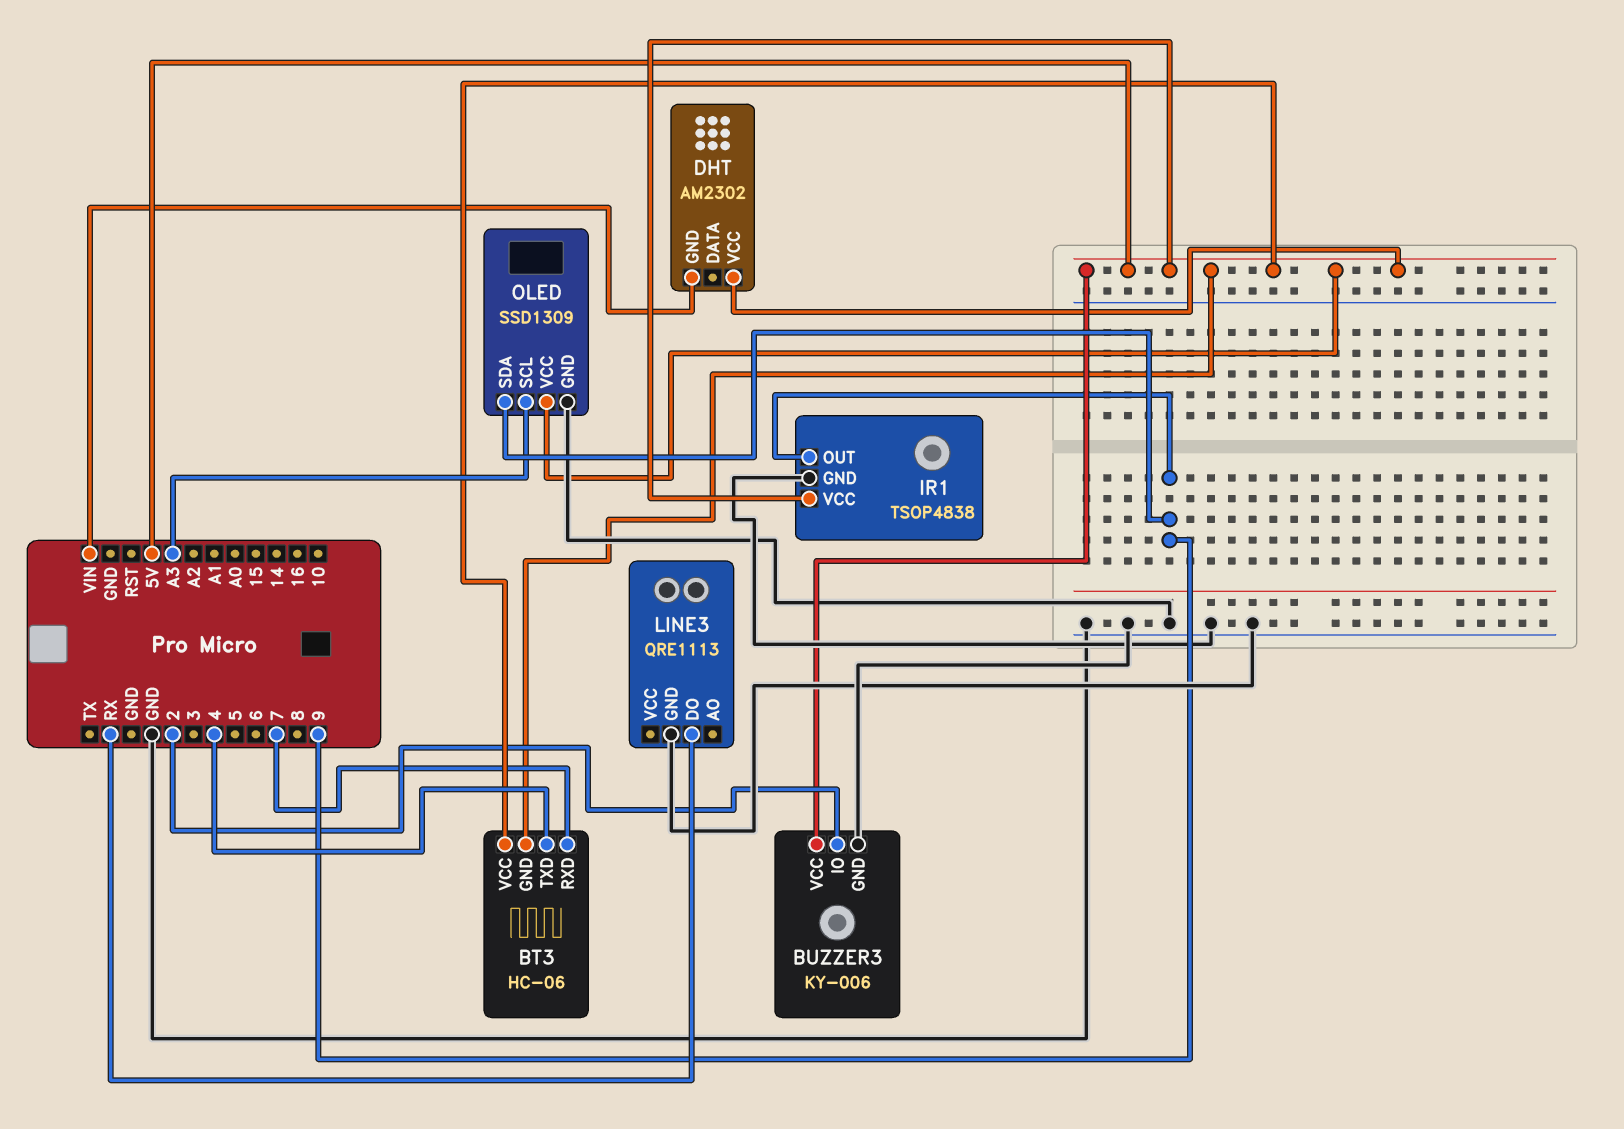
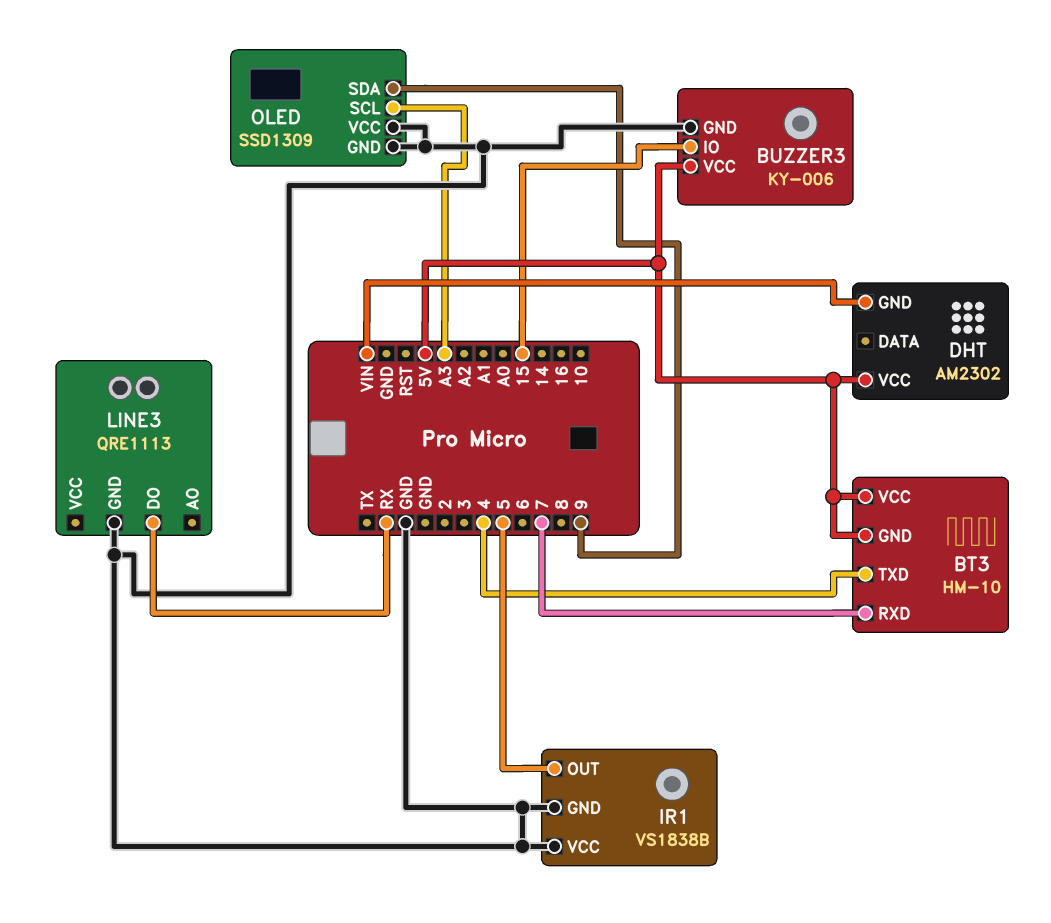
BT3: HC-06 -> HM-10
BUZZER3 pin IO: 2 -> 15
IR1: TSOP4838 -> VS1838B
IR1 pin OUT: 9 -> 5
IR1 pin VCC: 5V -> GND
OLED pin VCC: 5V -> GND

